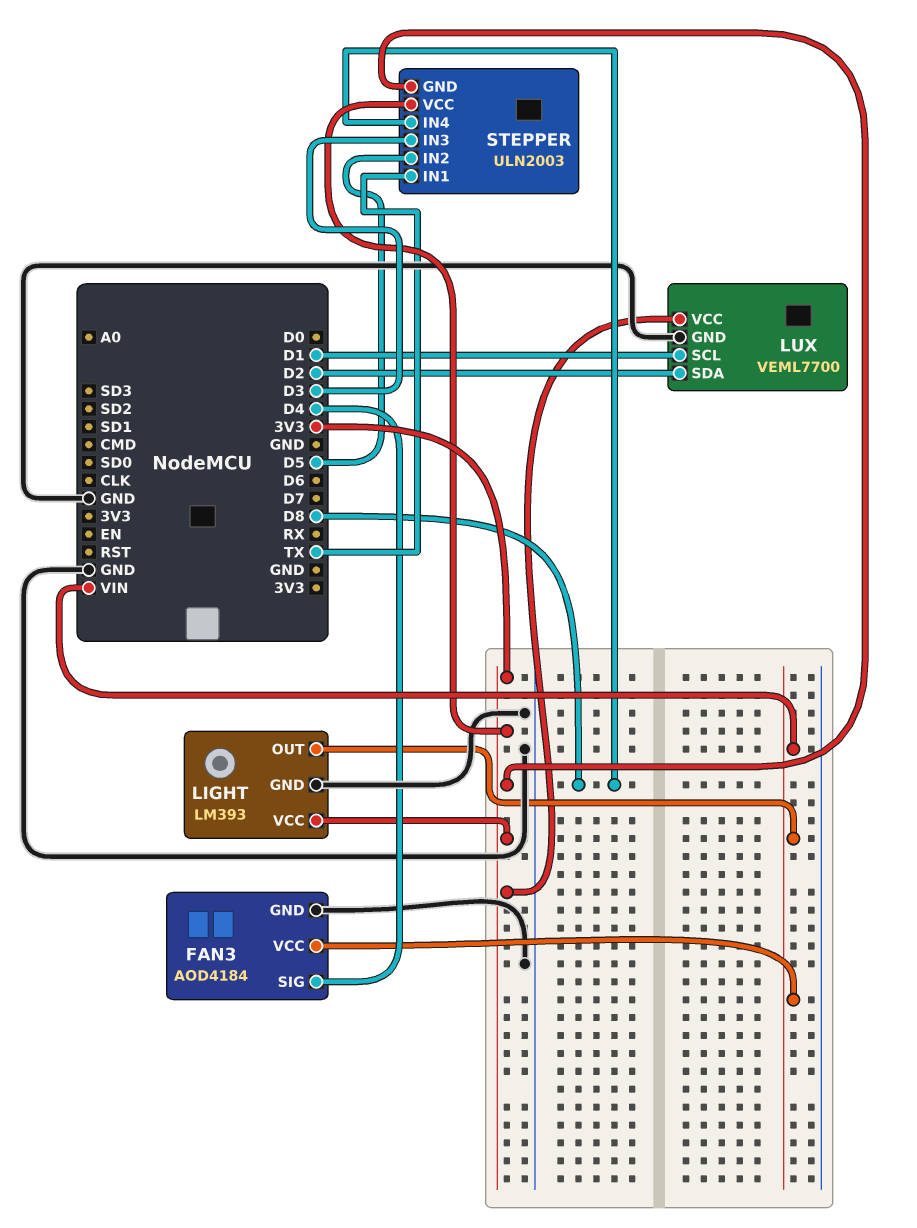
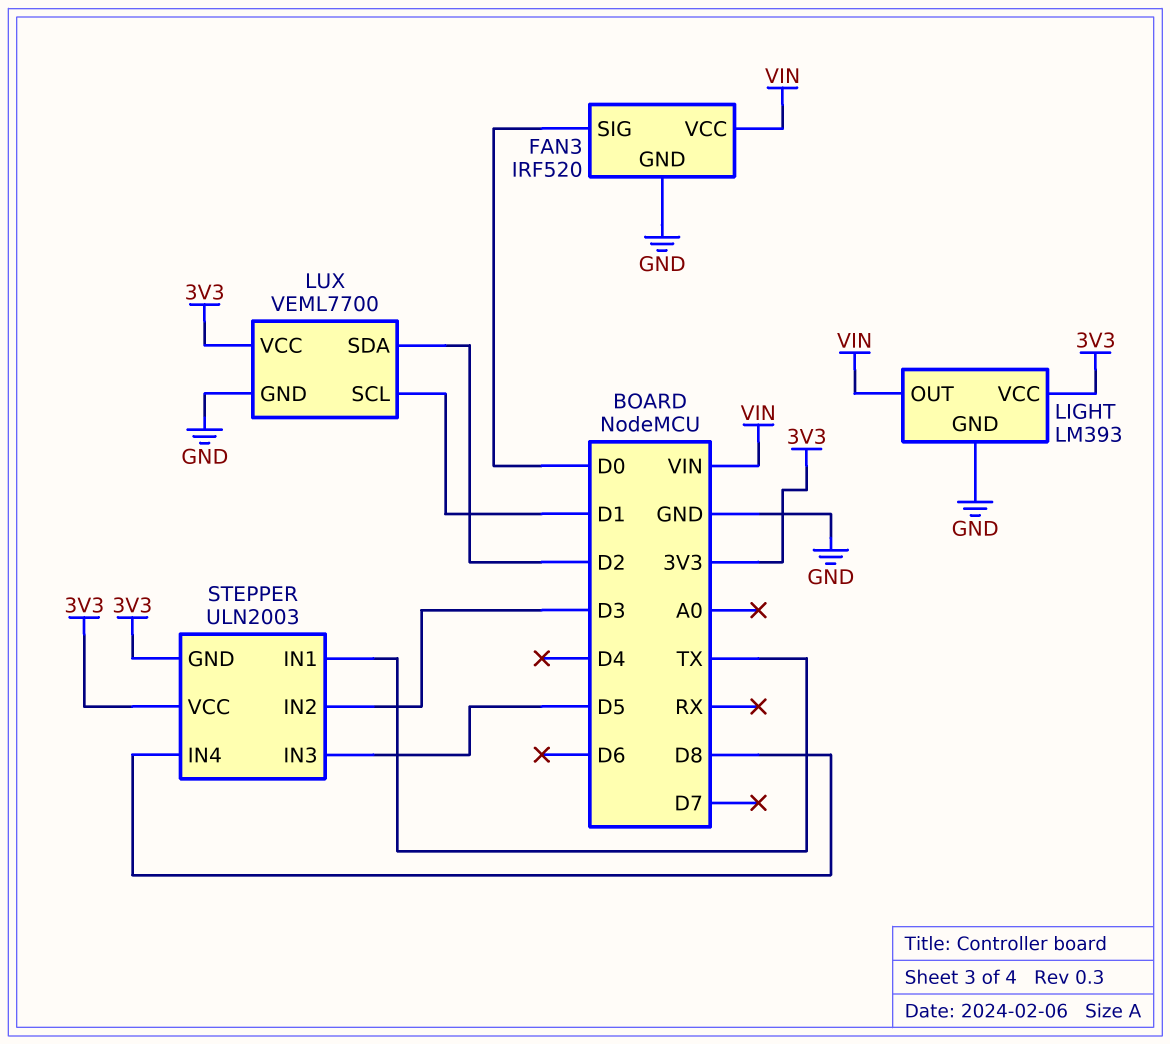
FAN3: AOD4184 -> IRF520
FAN3 pin SIG: D4 -> D0
STEPPER pin IN2: D5 -> D3
STEPPER pin IN3: D3 -> D5

